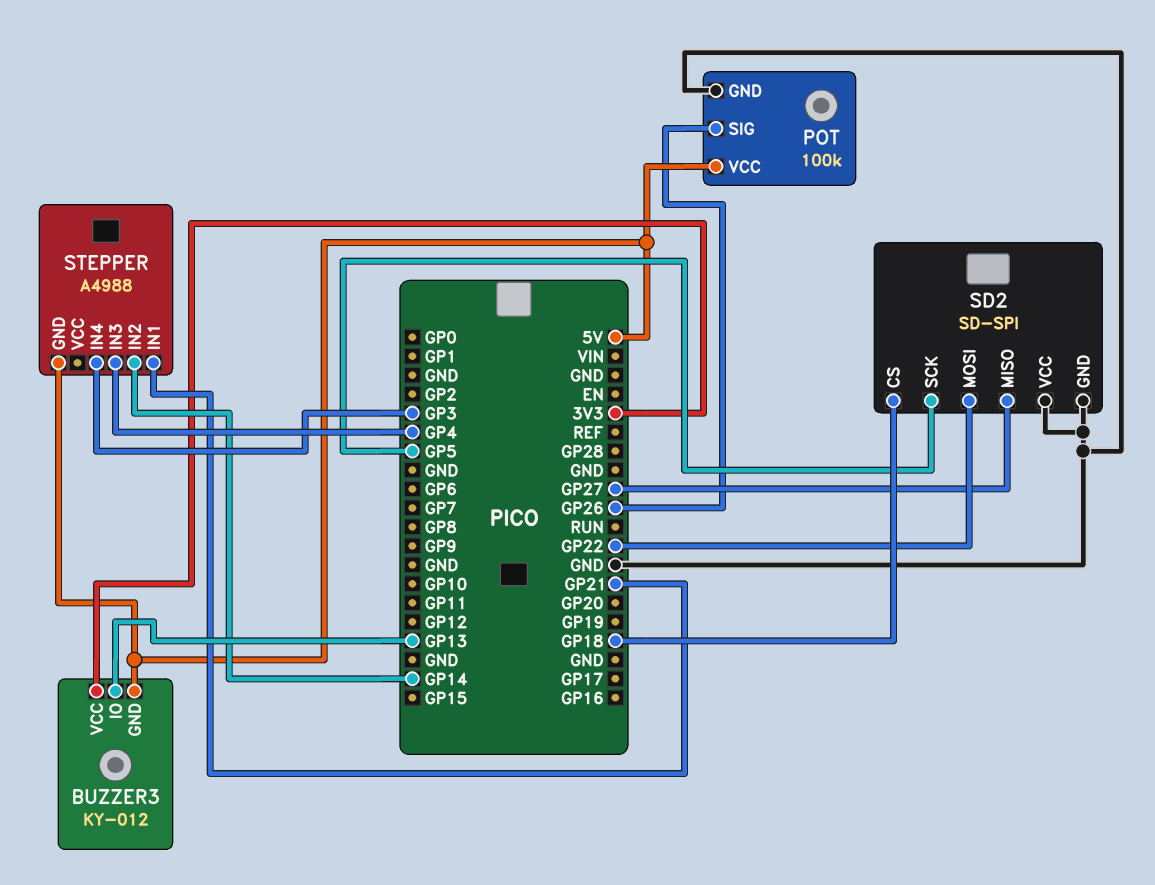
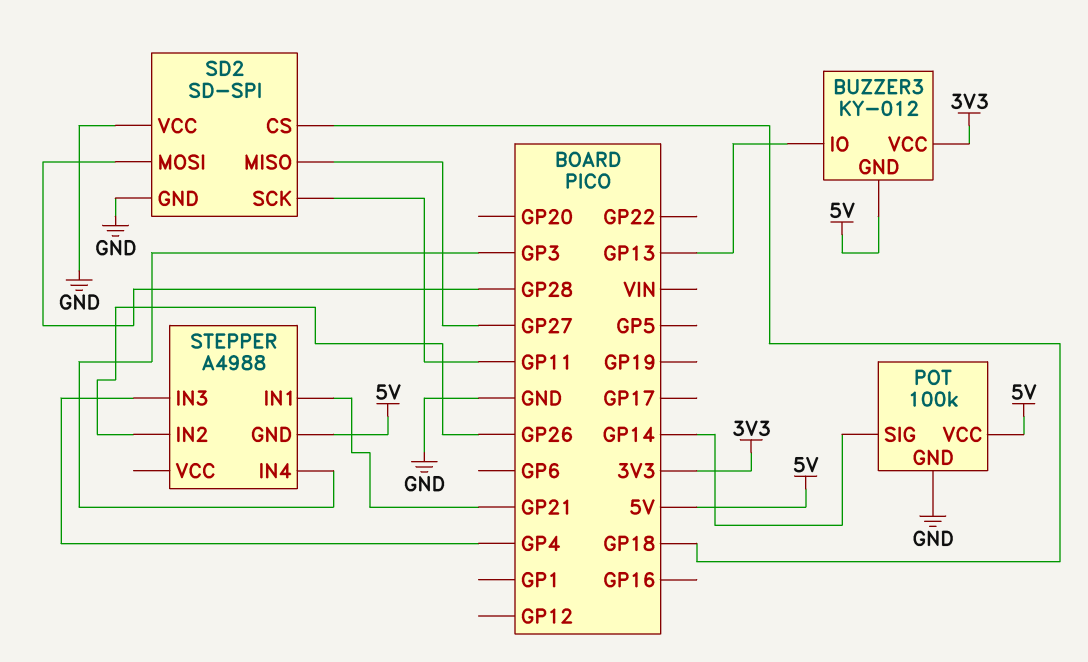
POT pin SIG: GP26 -> GP14
SD2 pin MOSI: GP22 -> GP28
SD2 pin SCK: GP5 -> GP11
STEPPER pin IN2: GP14 -> GP26

